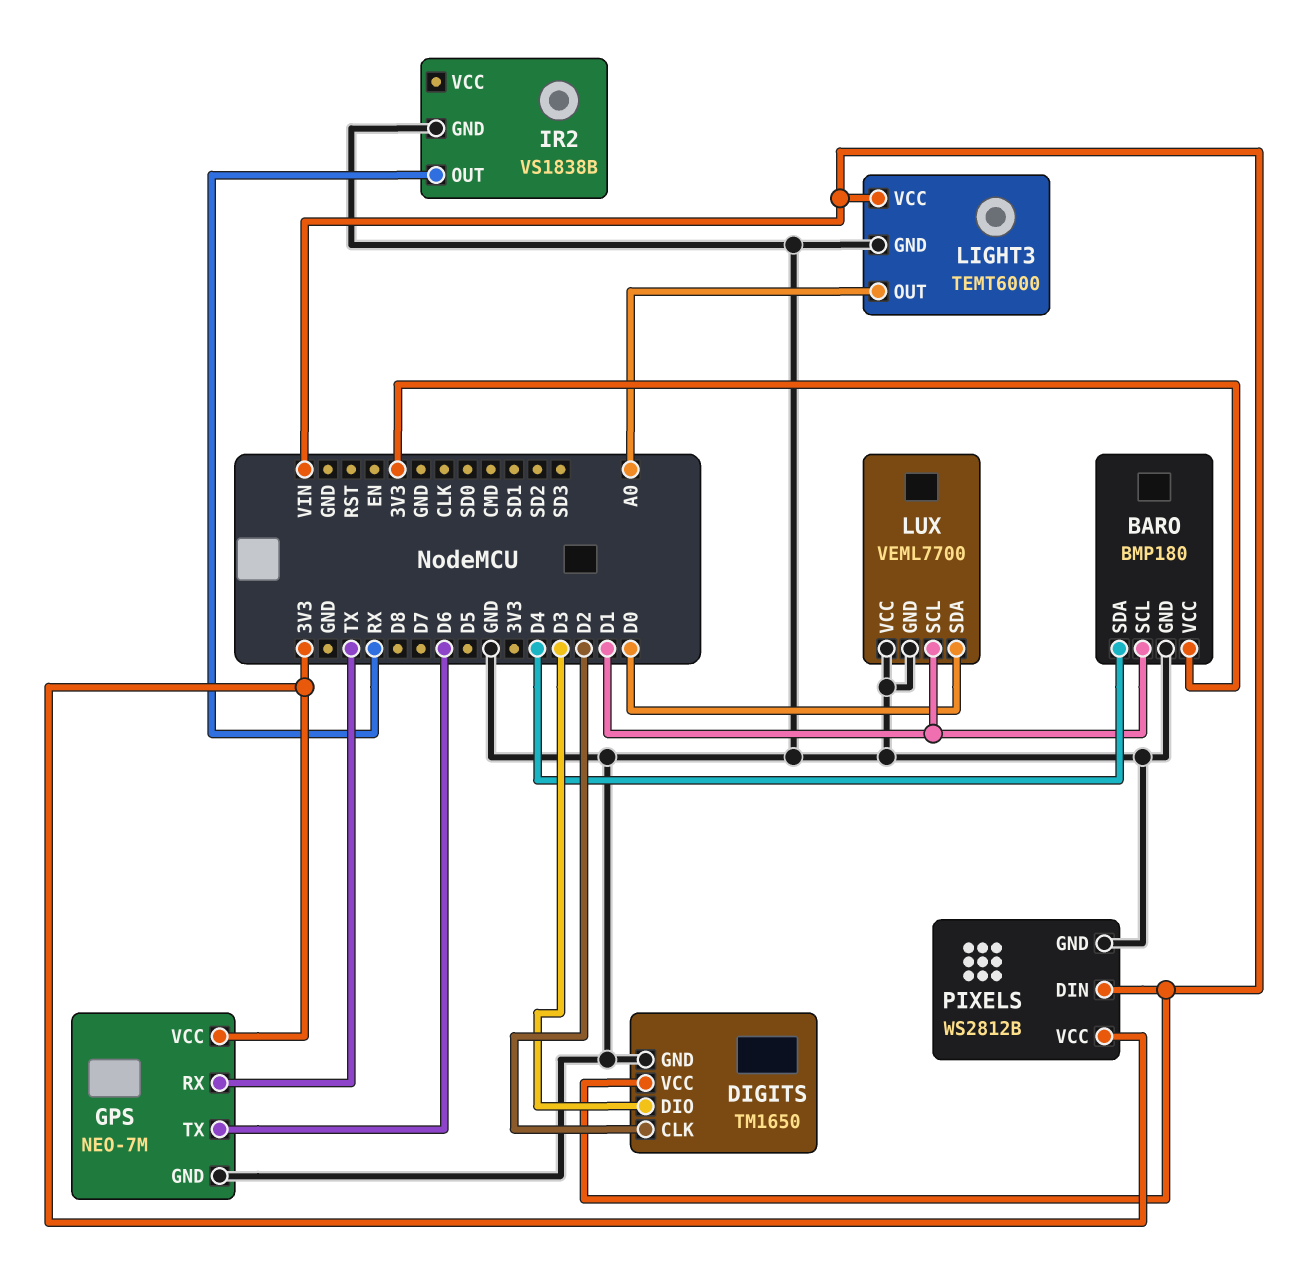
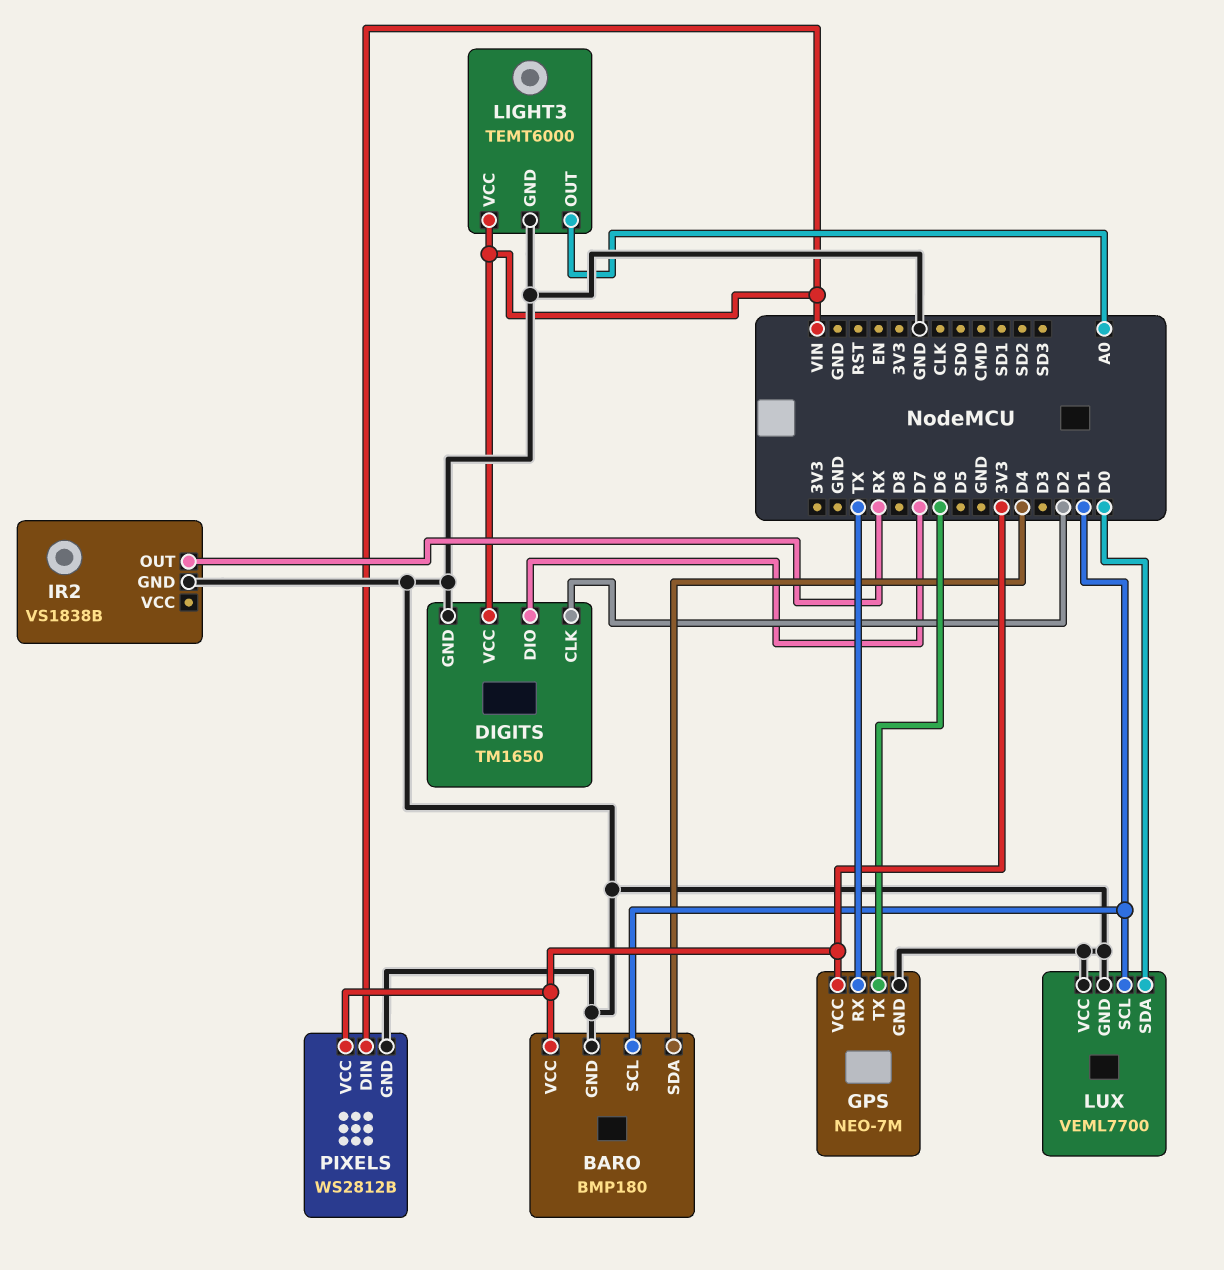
DIGITS pin DIO: D3 -> D7

